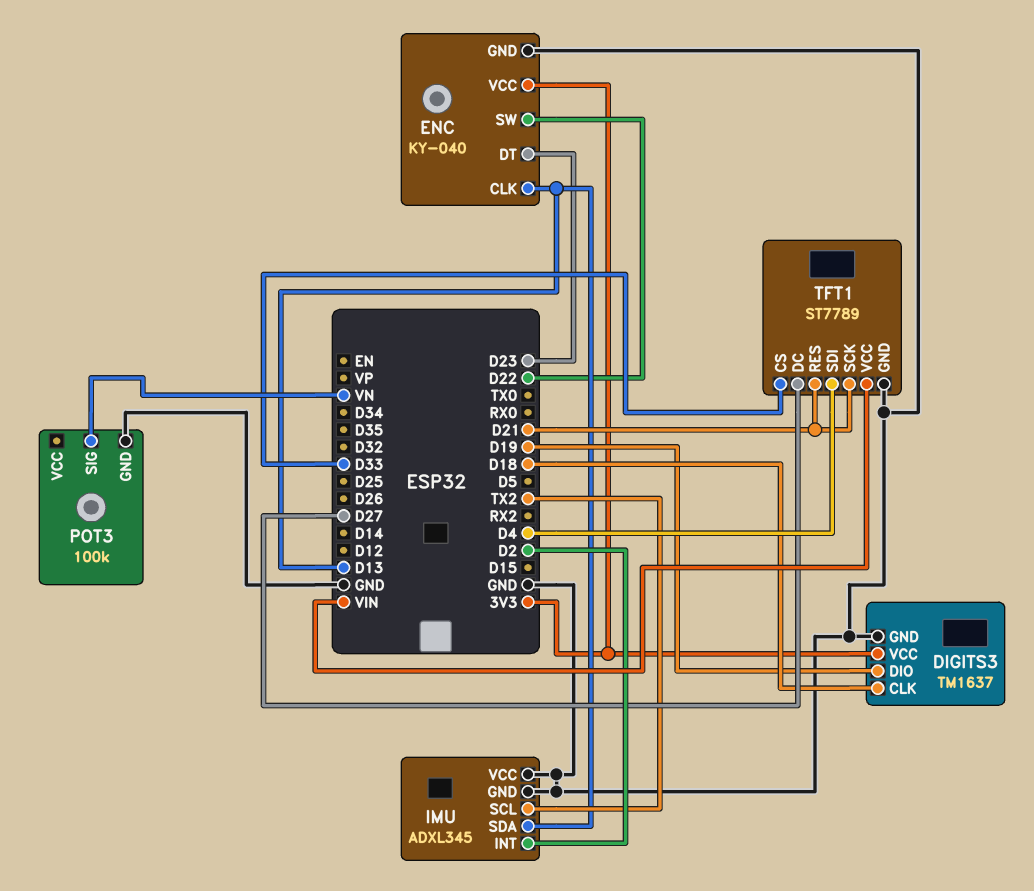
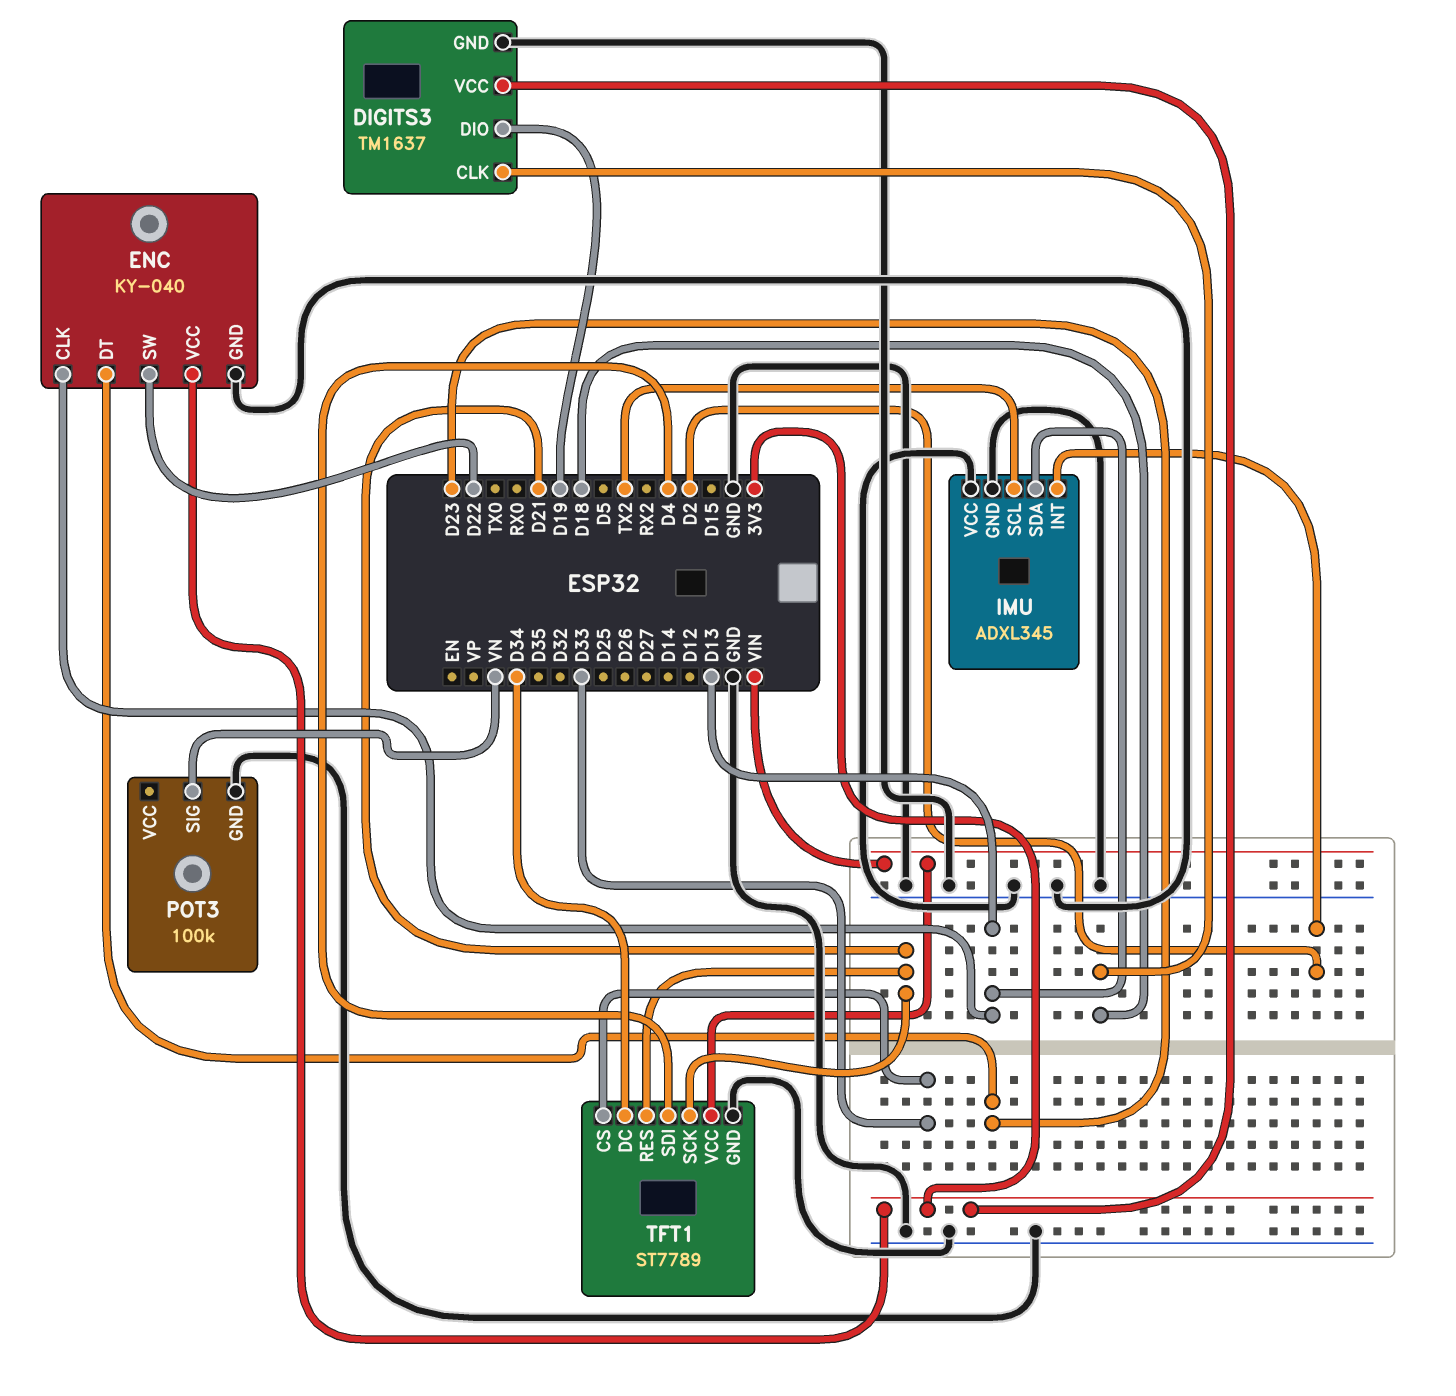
TFT1 pin DC: D27 -> D34

